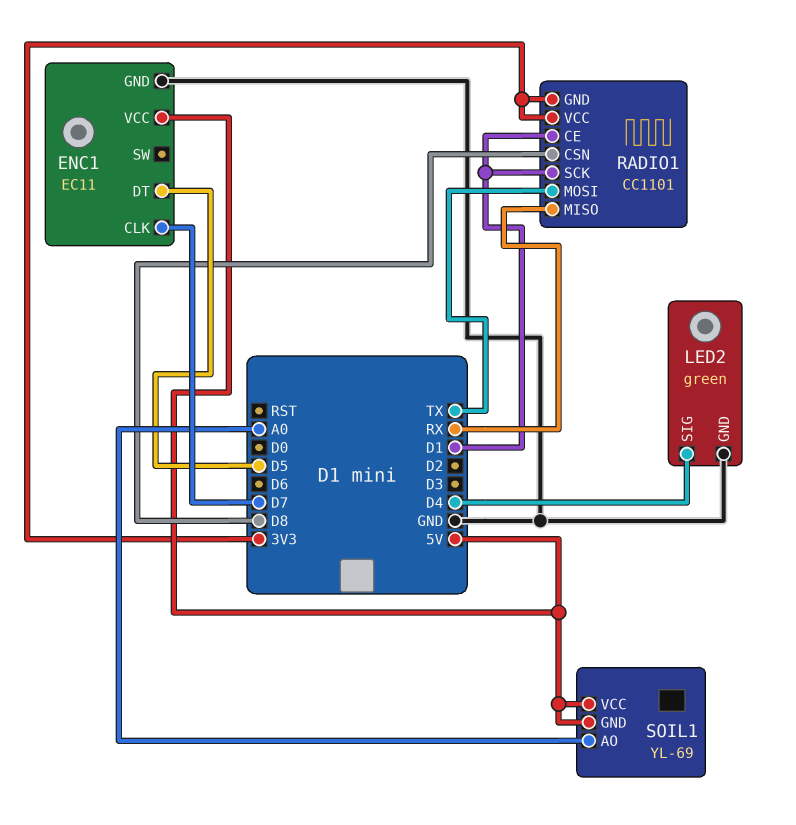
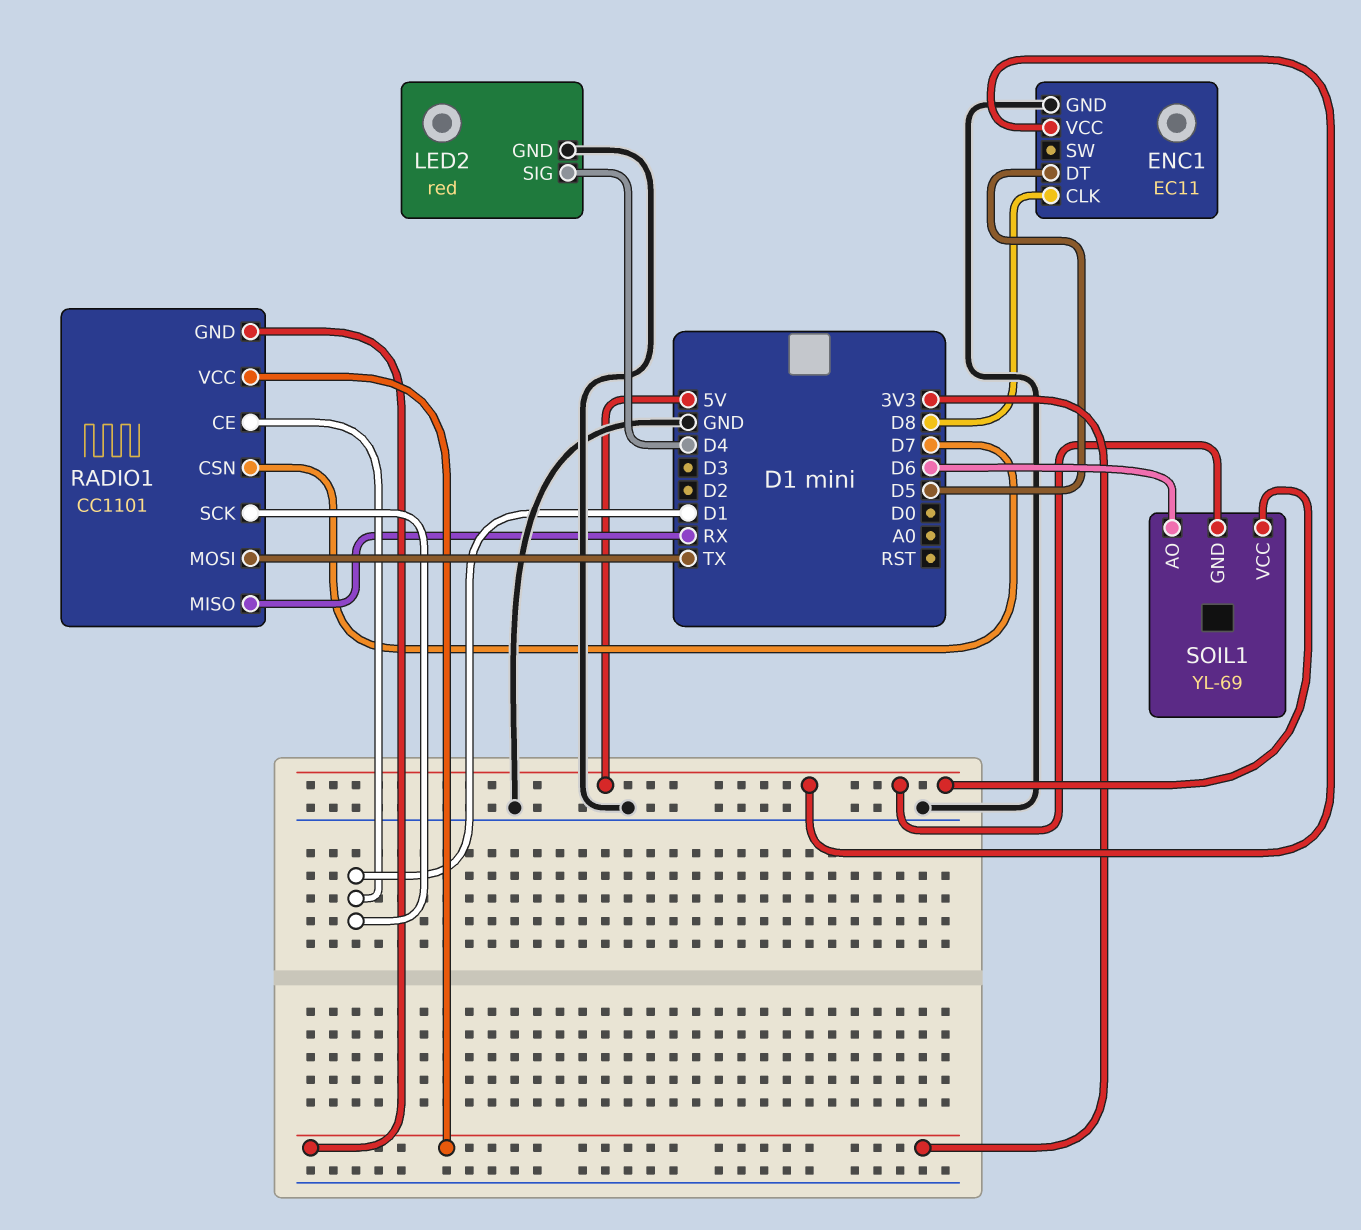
ENC1 pin CLK: D7 -> D8
LED2: green -> red
RADIO1 pin CSN: D8 -> D7
SOIL1 pin AO: A0 -> D6

